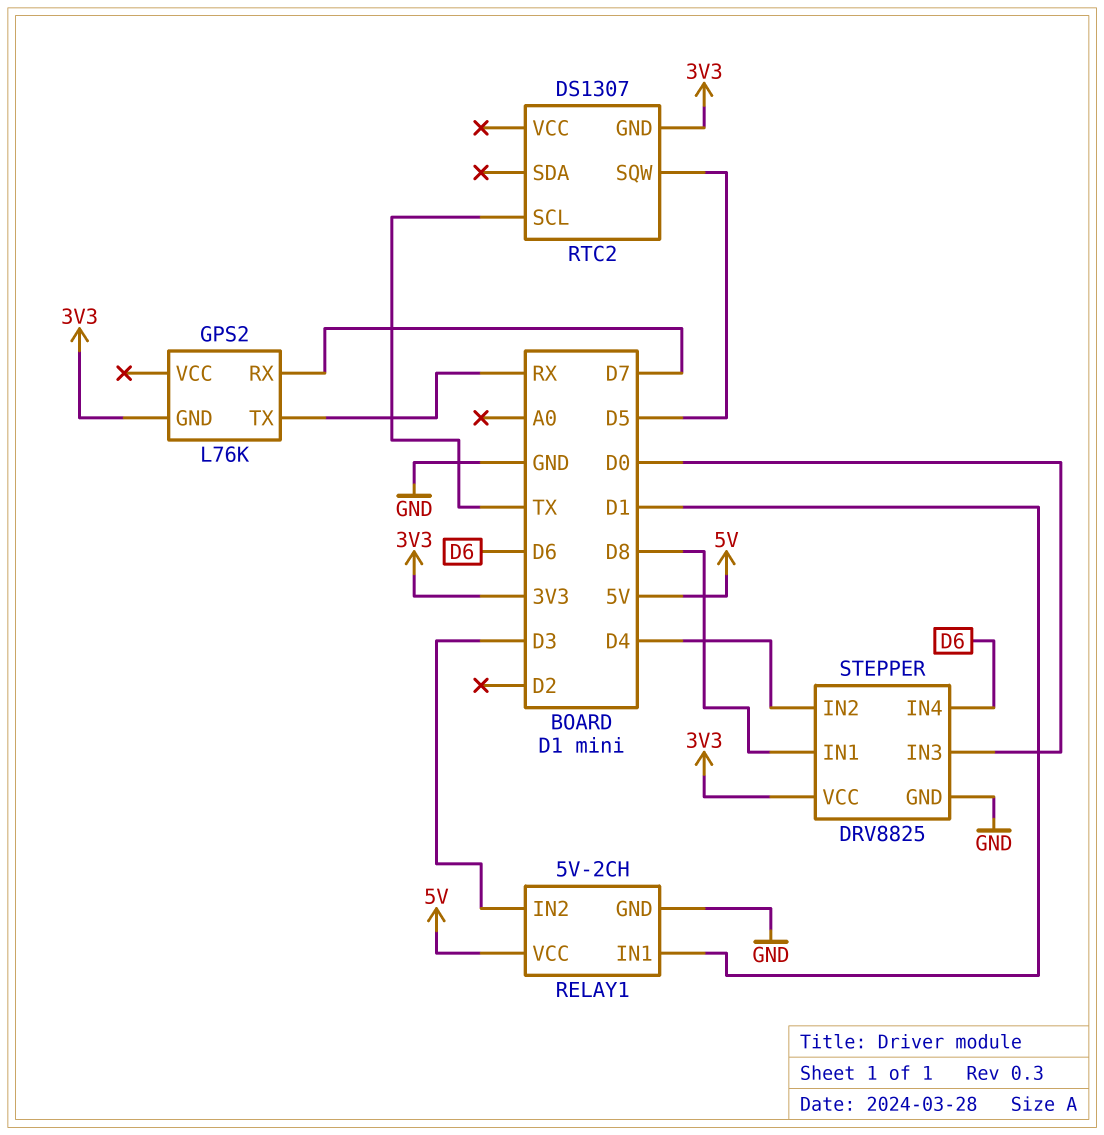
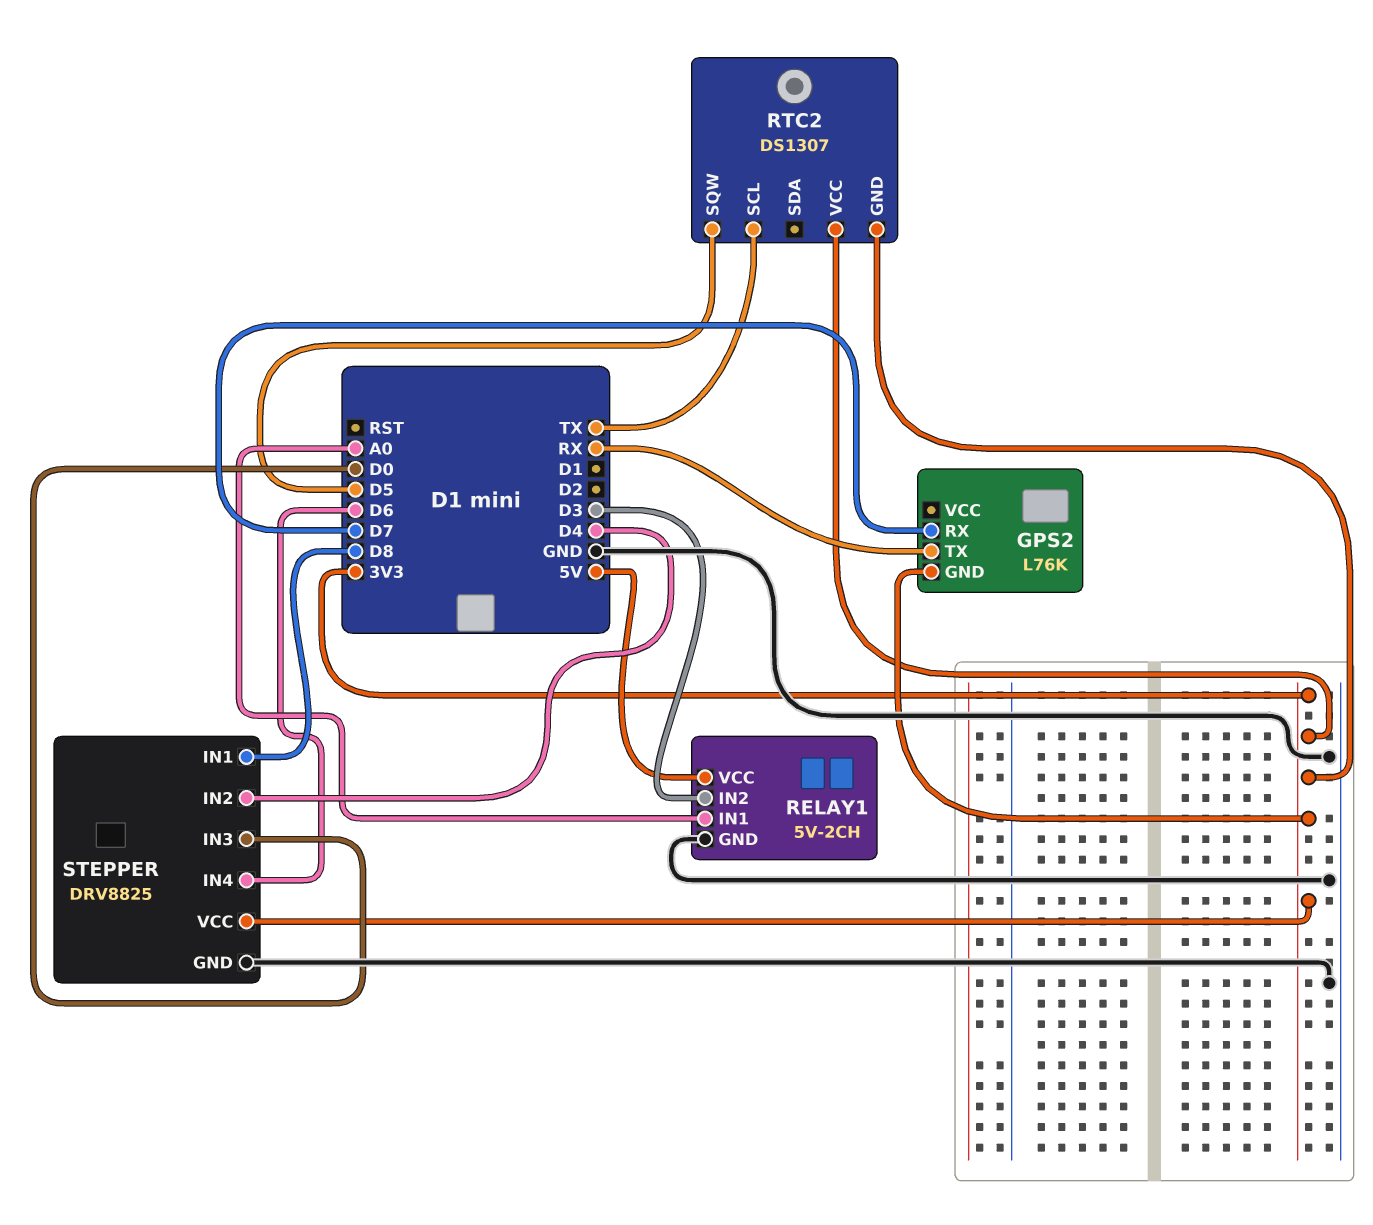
RELAY1 pin IN1: D1 -> A0
RTC2 pin VCC: none -> 3V3

